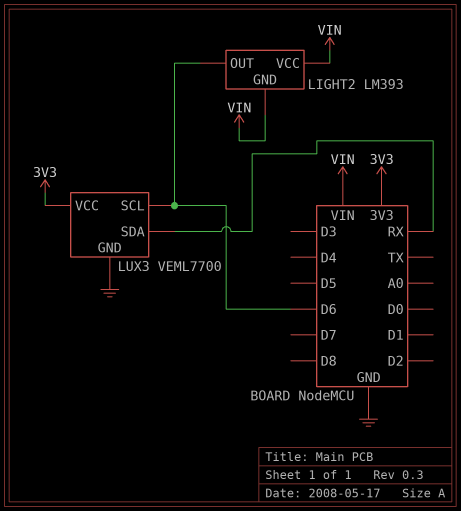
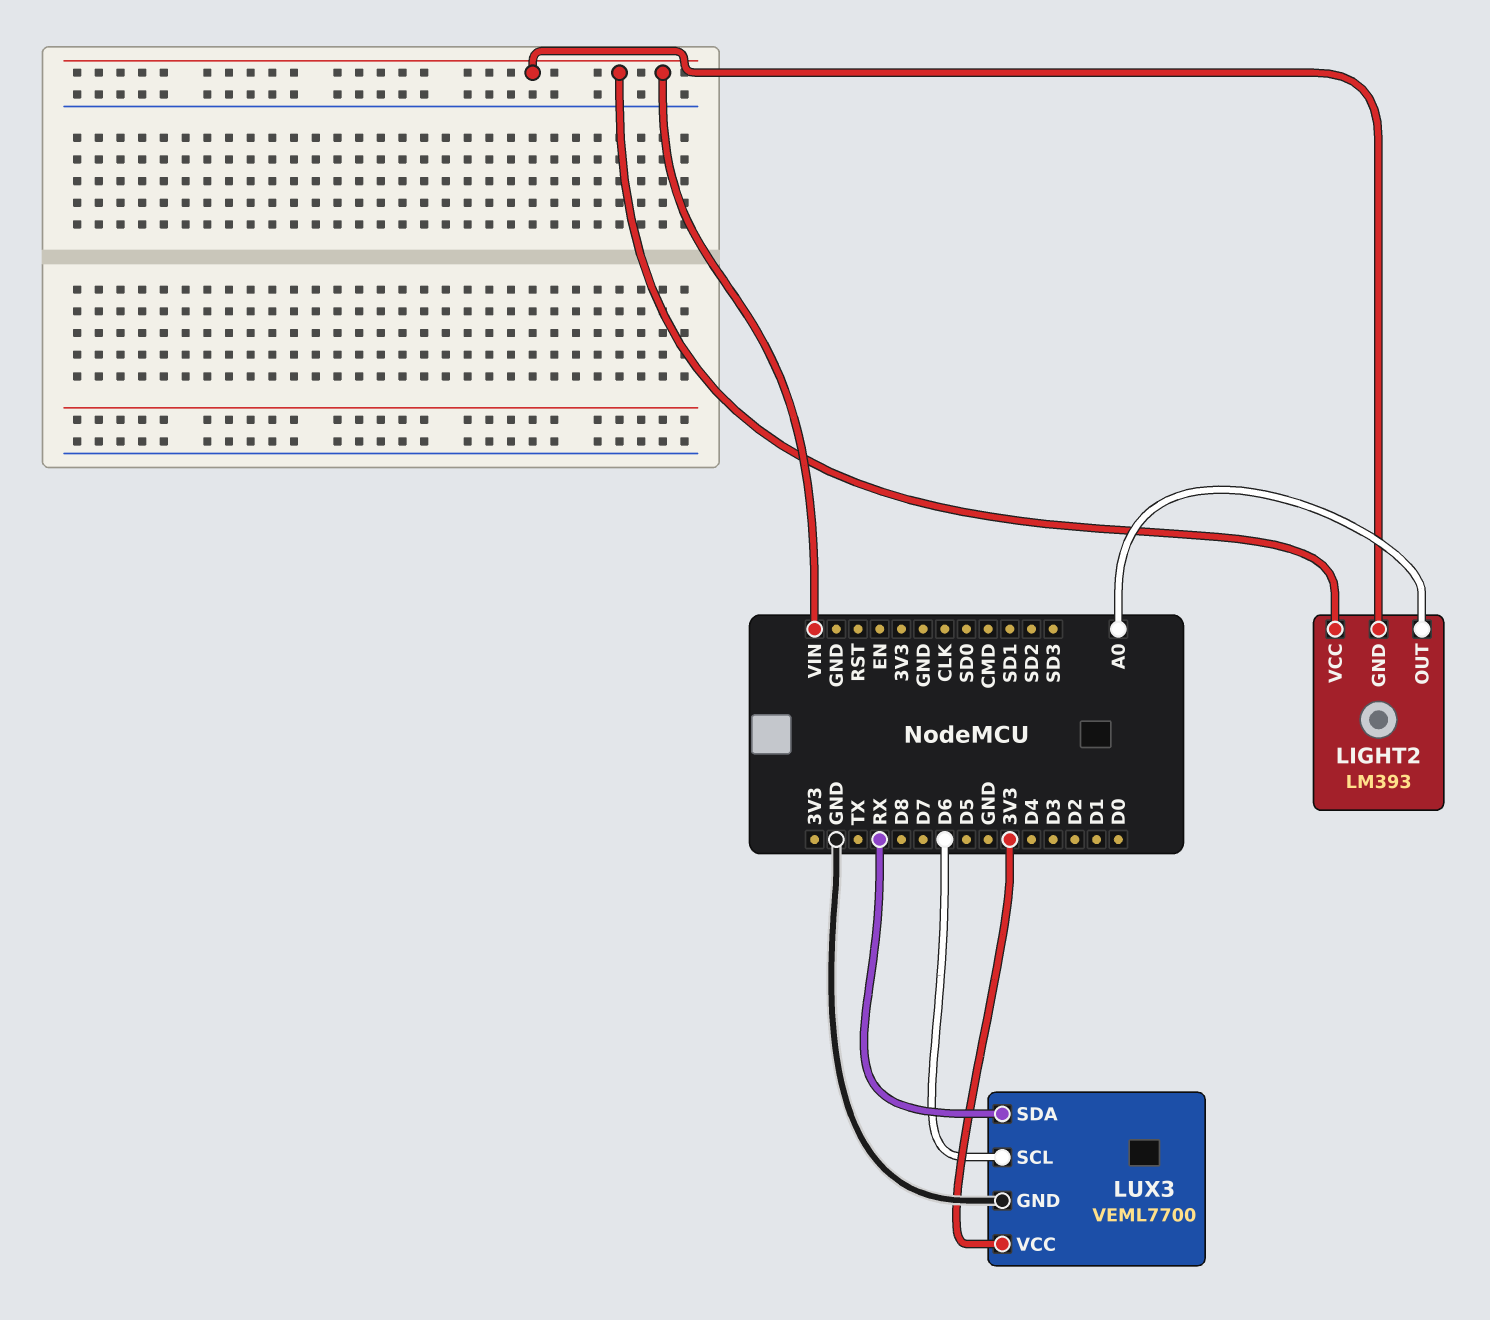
LIGHT2 pin OUT: D6 -> A0

